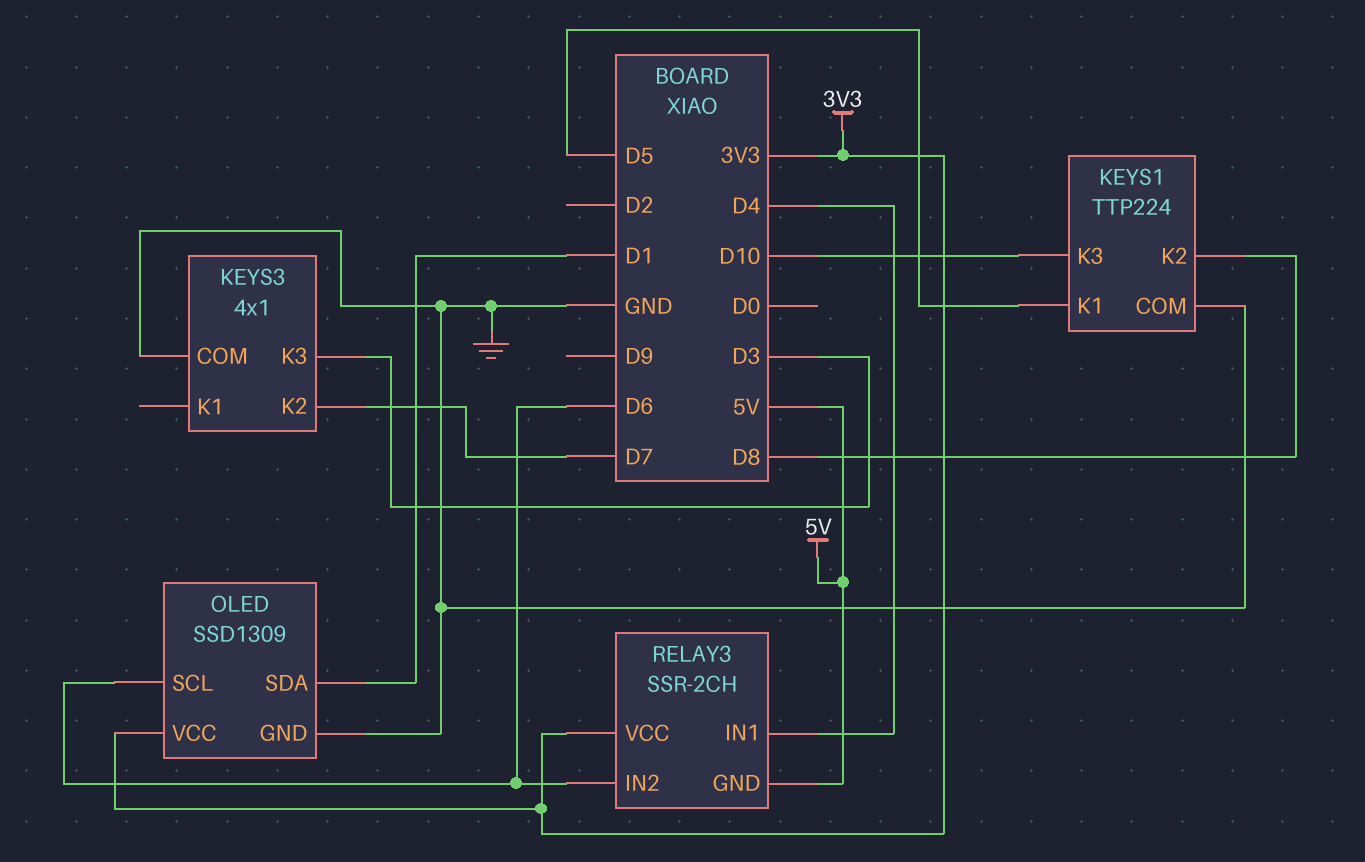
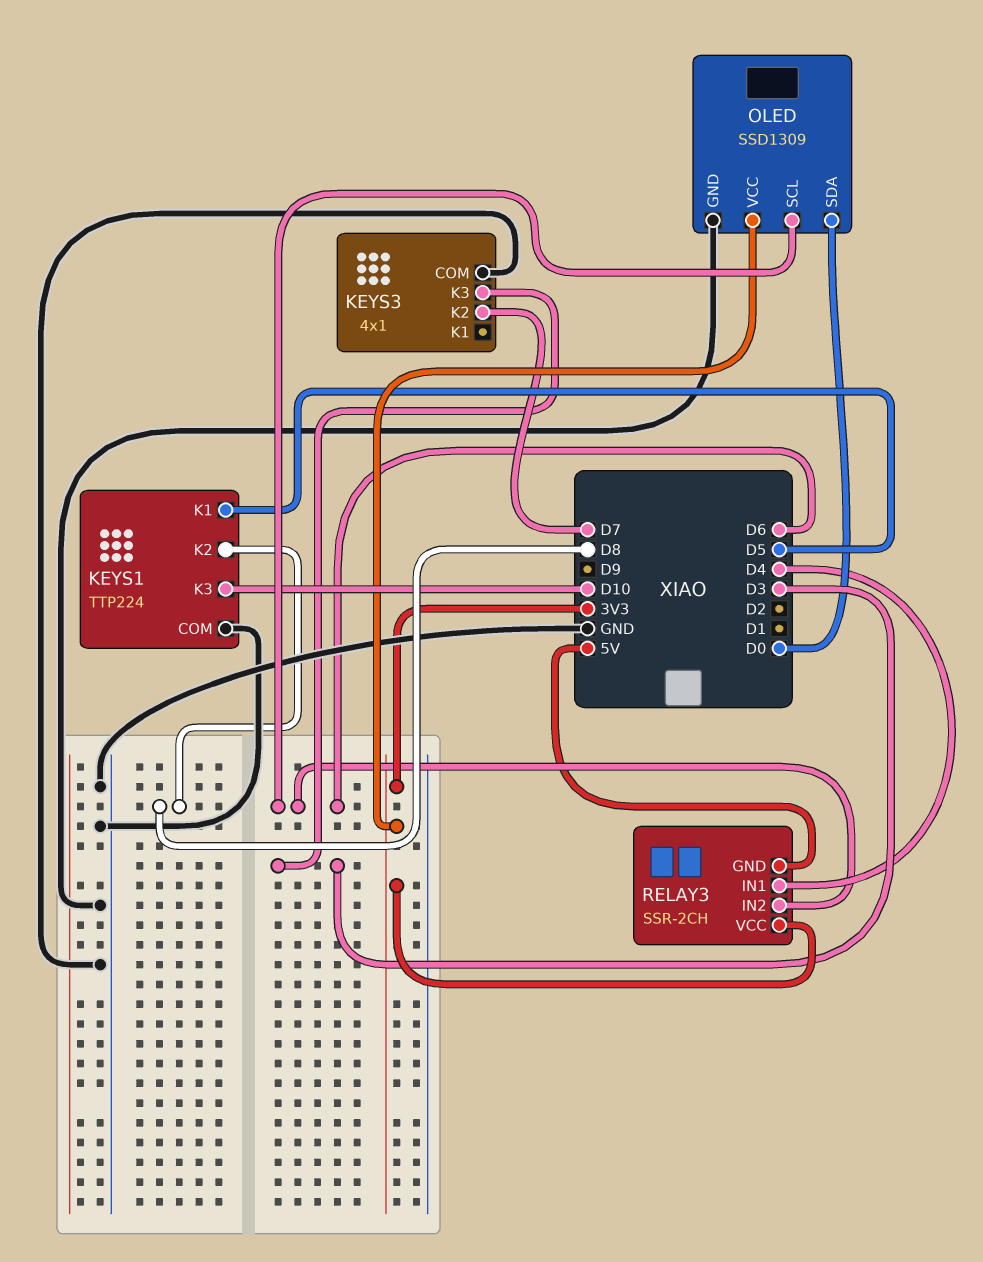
OLED pin SDA: D1 -> D0

